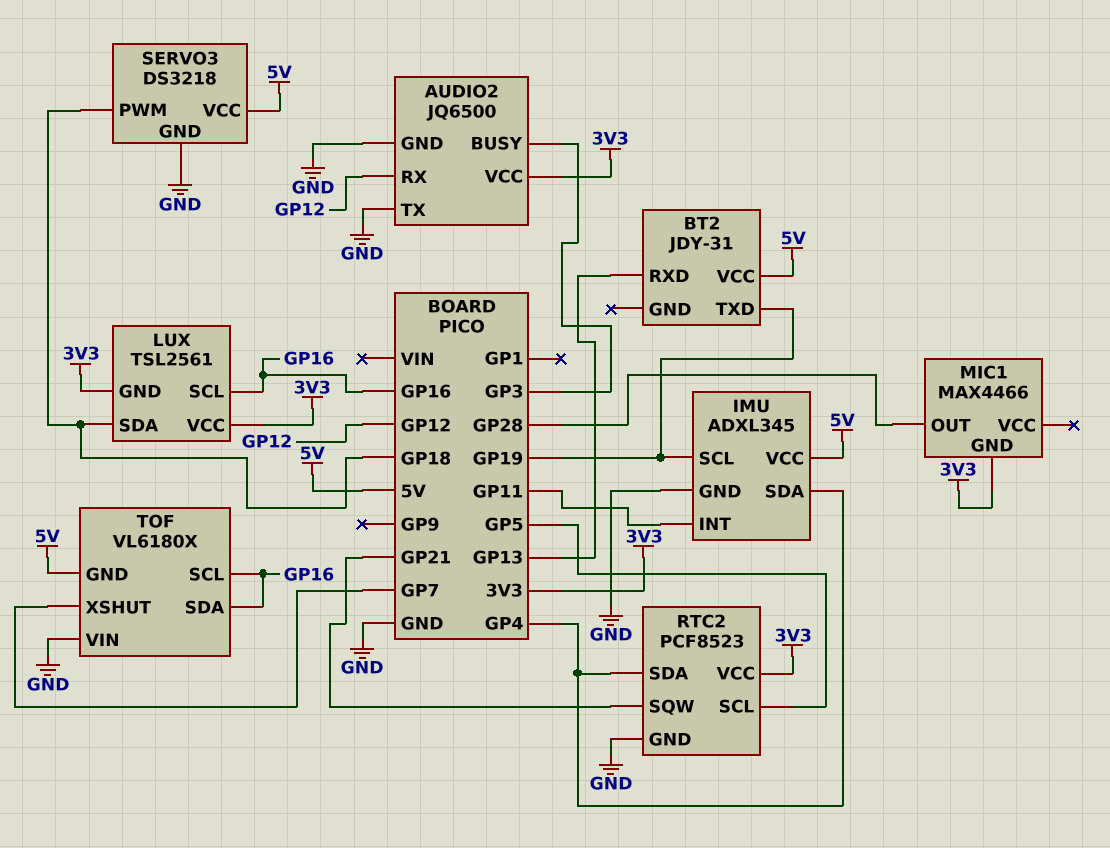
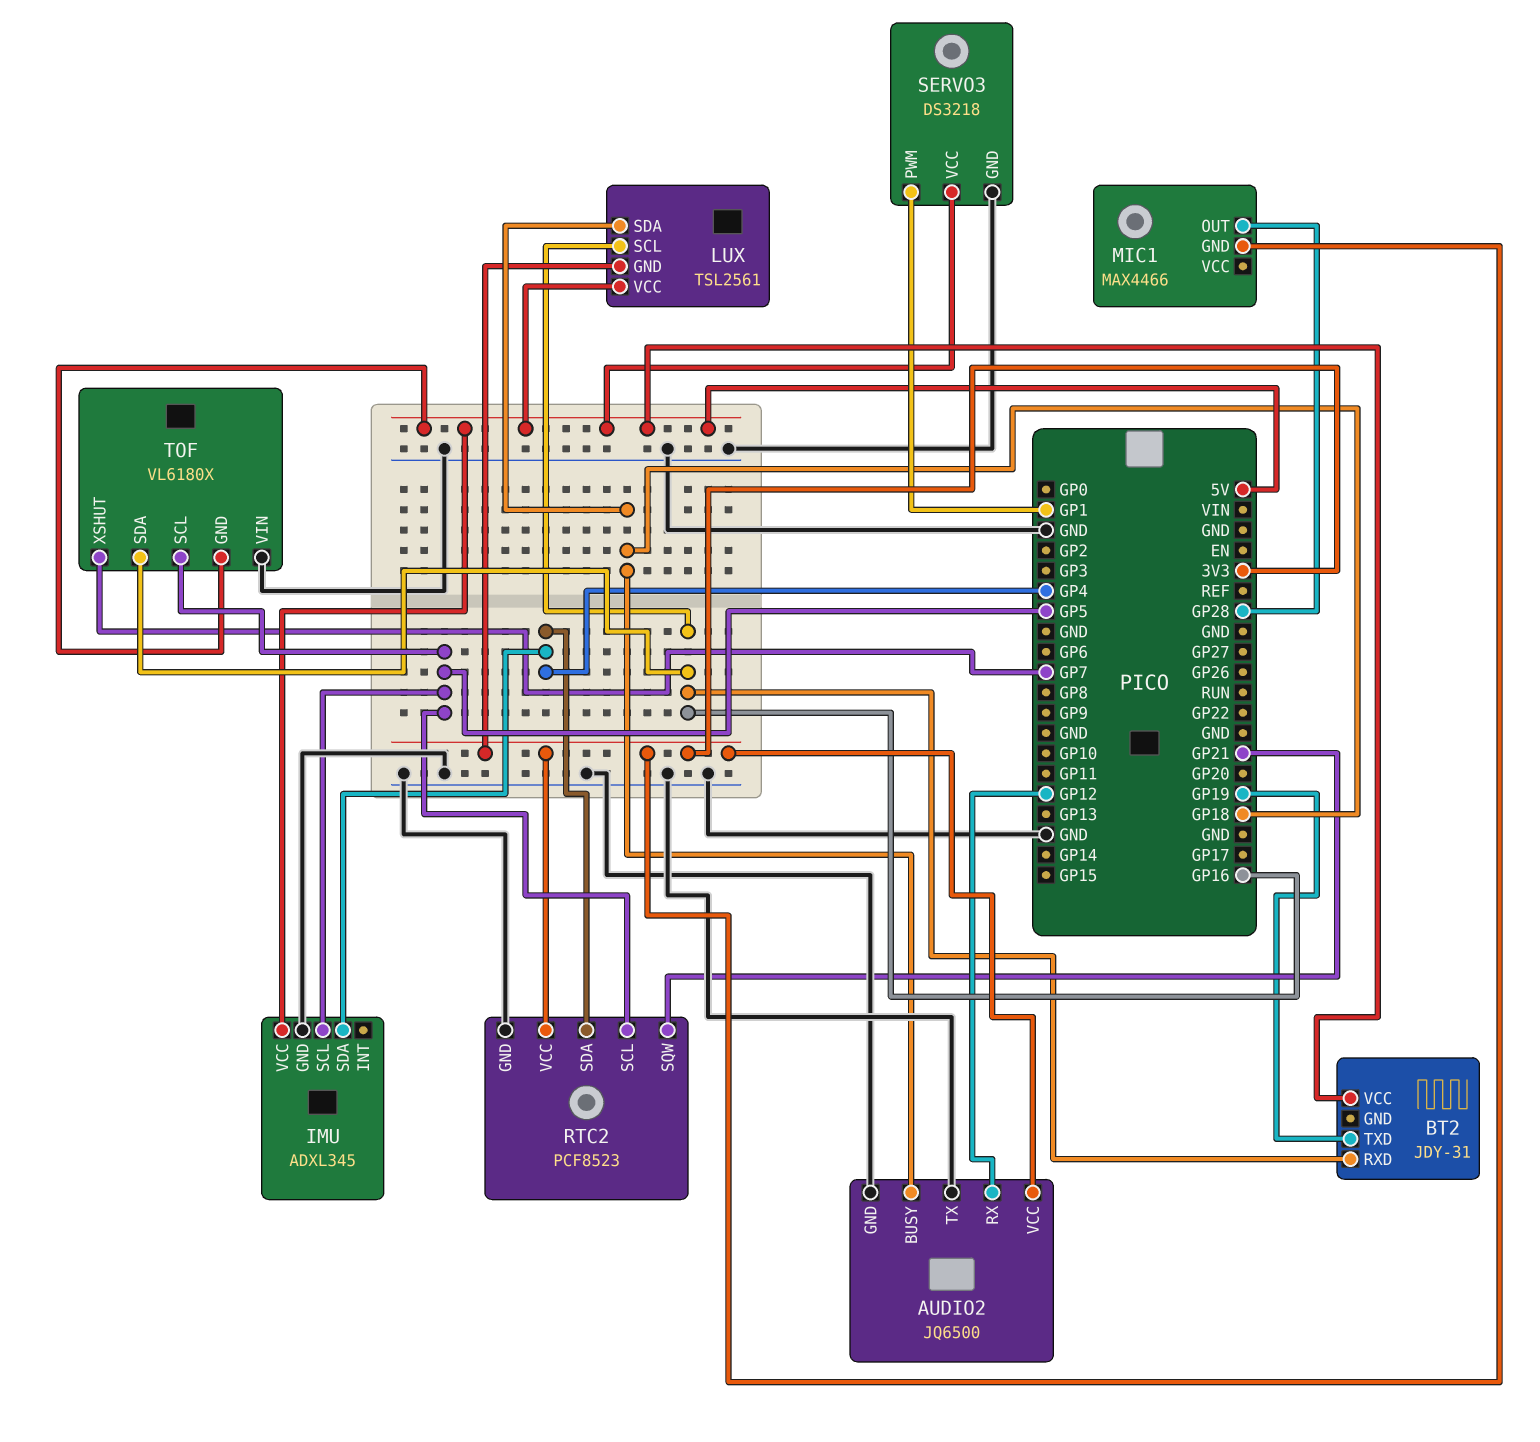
AUDIO2 pin BUSY: GP3 -> GP18
BT2 pin RXD: GP13 -> GP16
IMU pin INT: GP11 -> none
IMU pin SCL: GP19 -> GP5
LUX pin VCC: 3V3 -> 5V
SERVO3 pin PWM: GP18 -> GP1
TOF pin SCL: GP16 -> GP5

